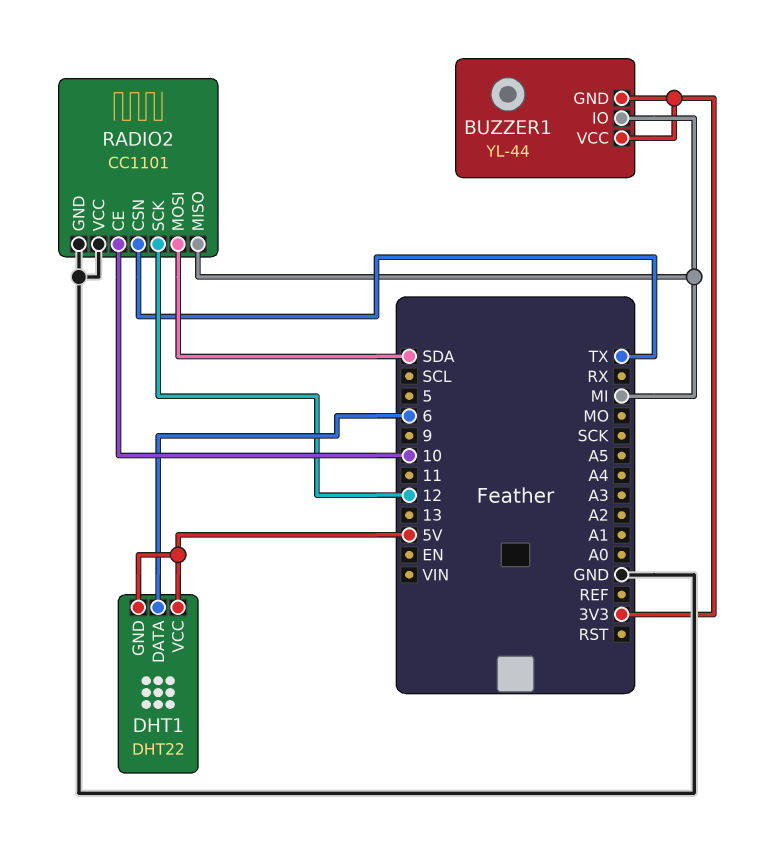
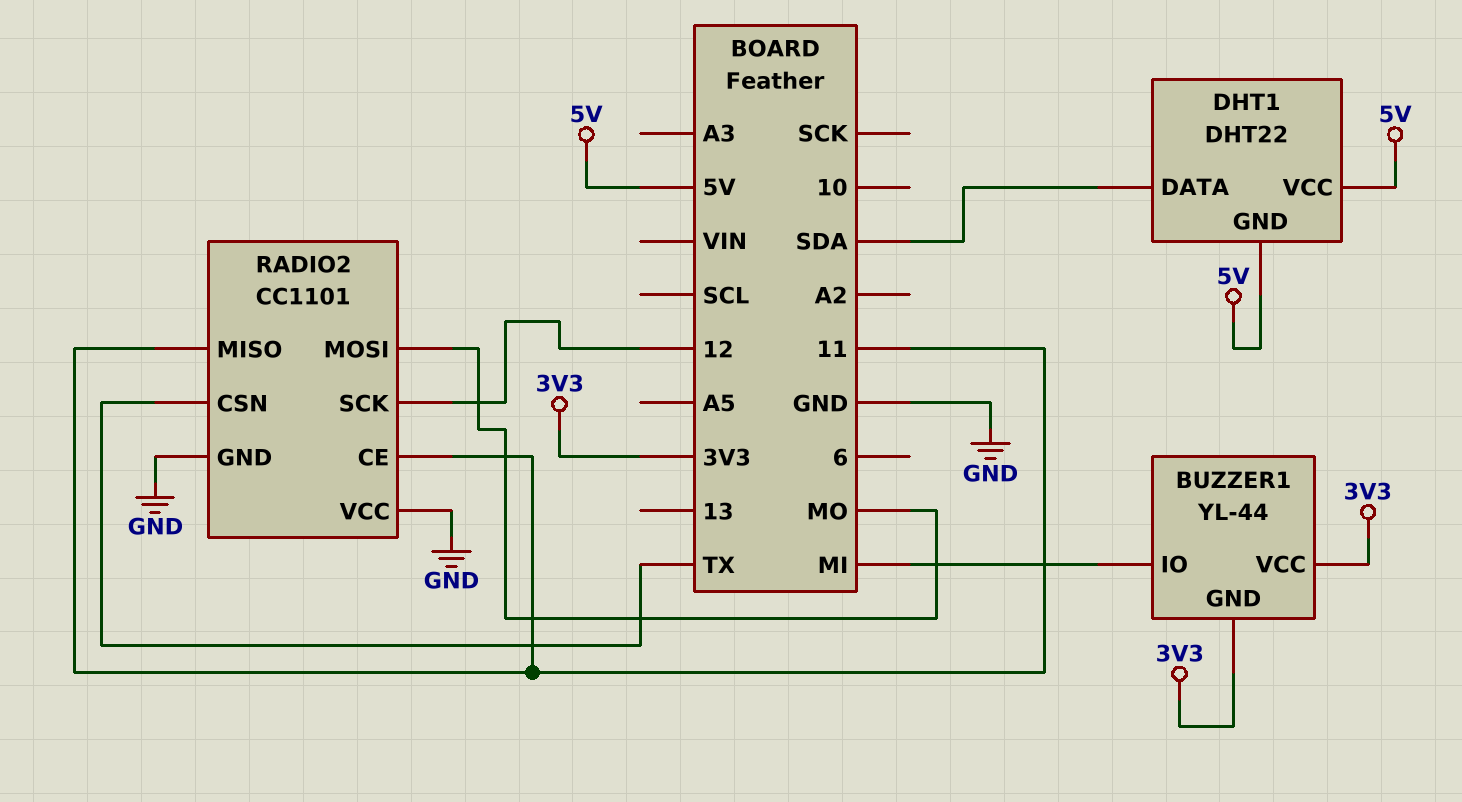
DHT1 pin DATA: 6 -> SDA
RADIO2 pin CE: 10 -> 11
RADIO2 pin MISO: MI -> 11
RADIO2 pin MOSI: SDA -> MO

